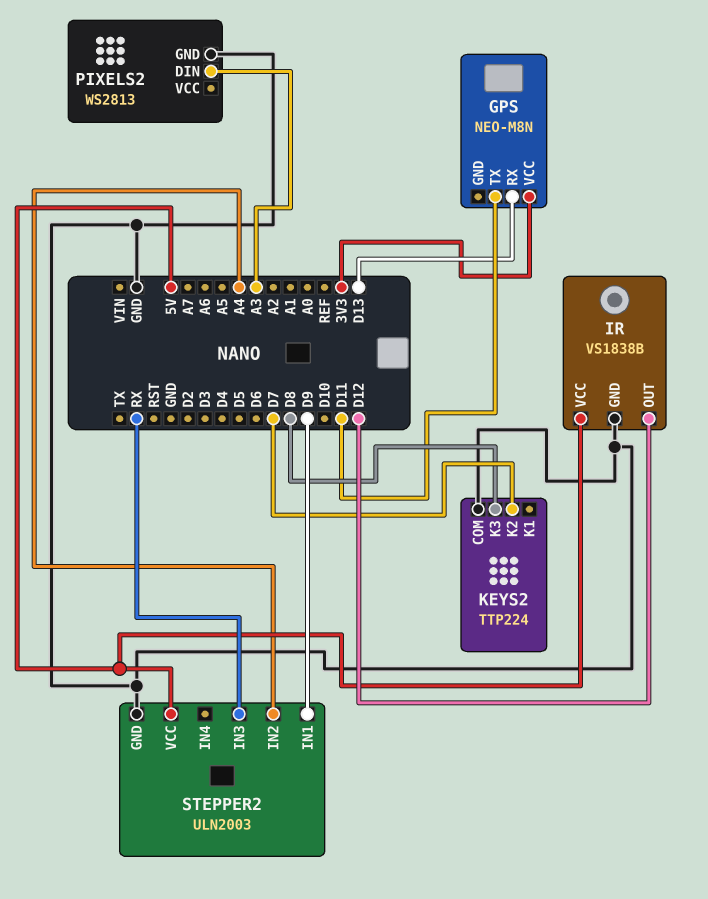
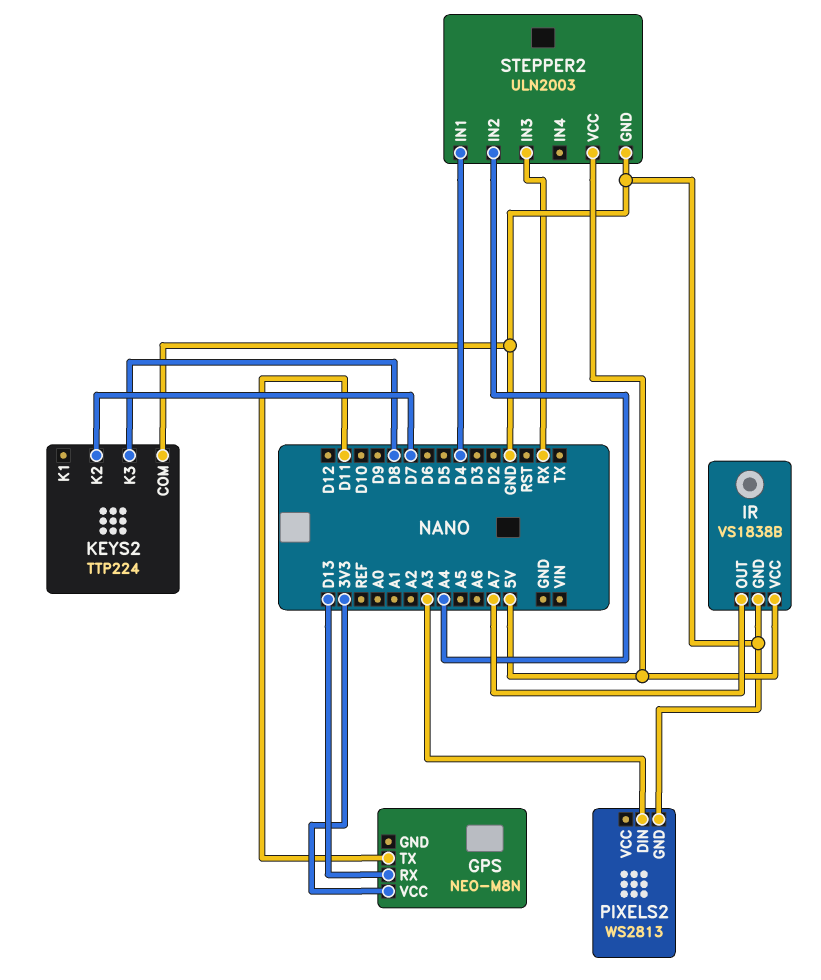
IR pin OUT: D12 -> A7
STEPPER2 pin IN1: D9 -> D4

